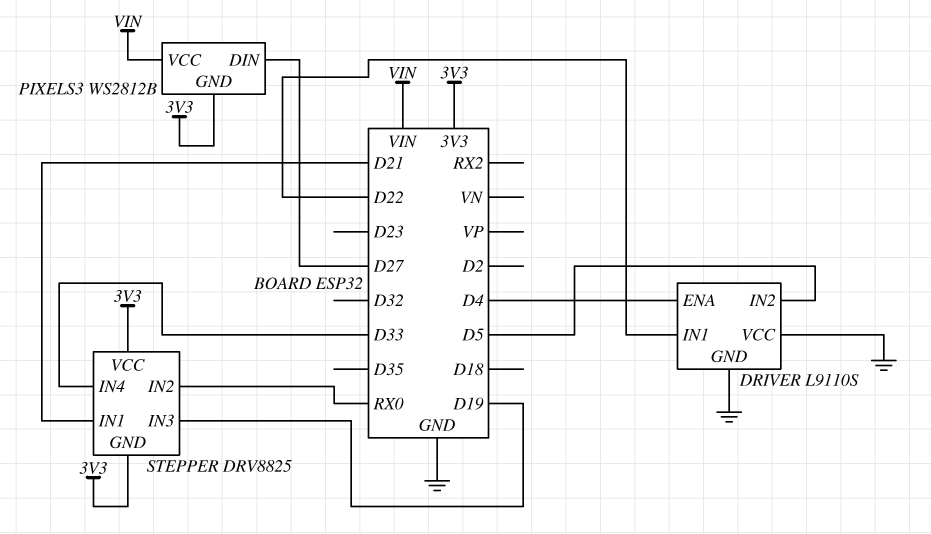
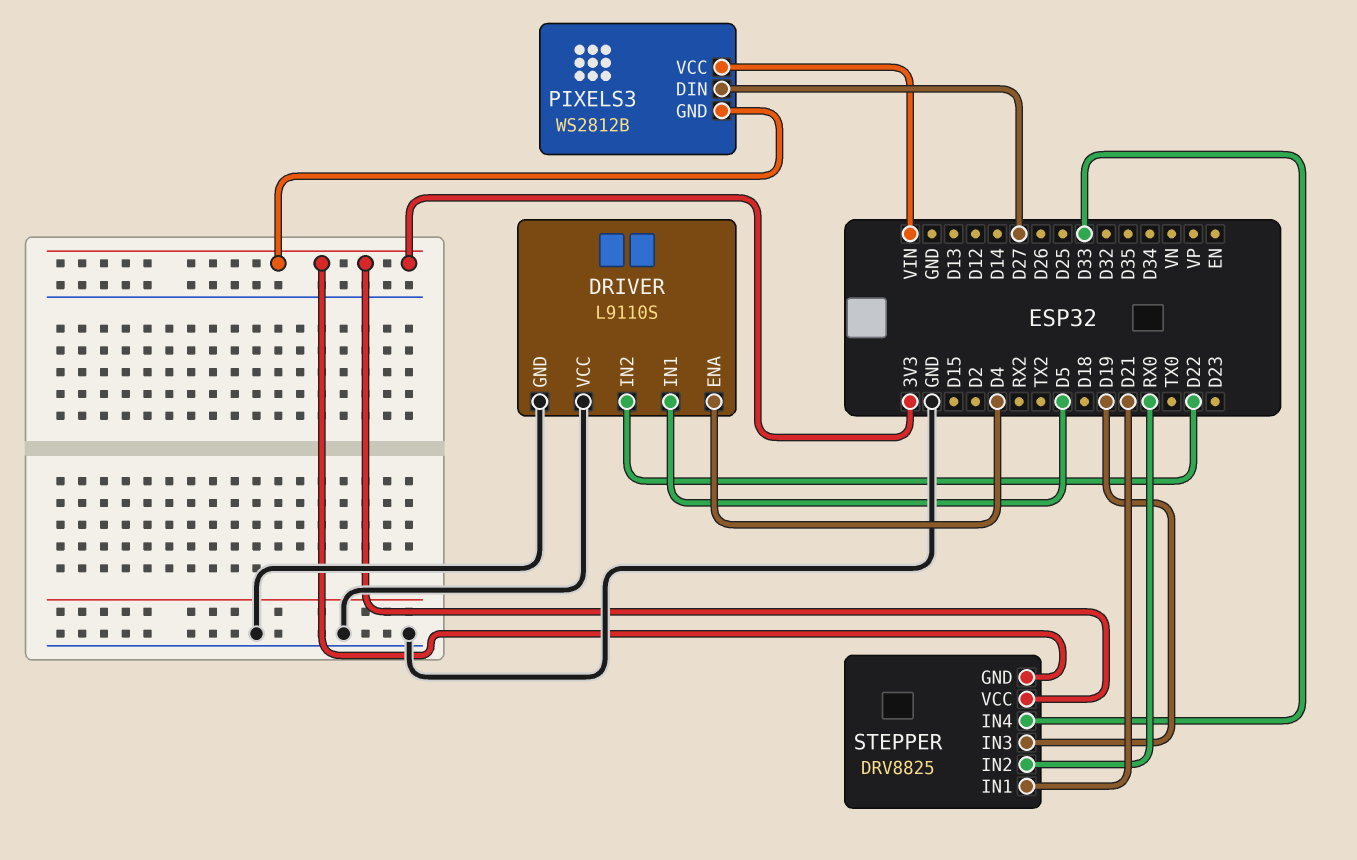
DRIVER pin IN1: D22 -> D5
DRIVER pin IN2: D5 -> D22

